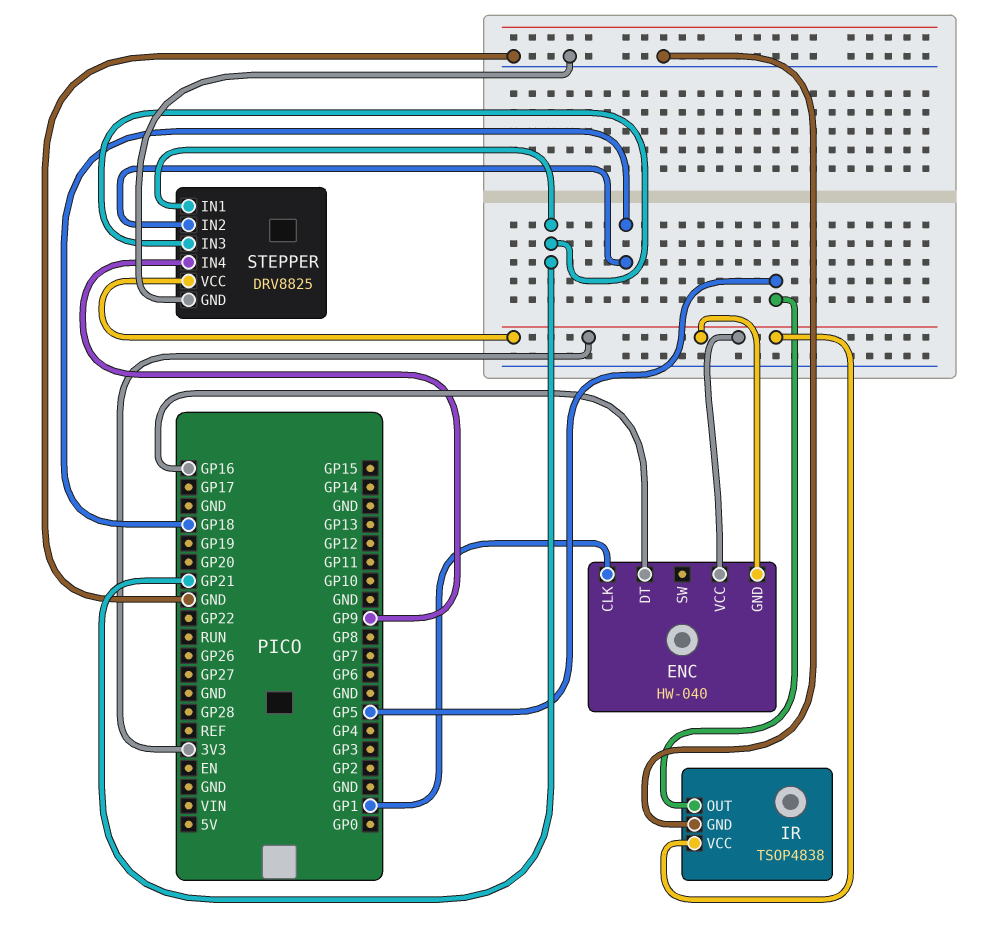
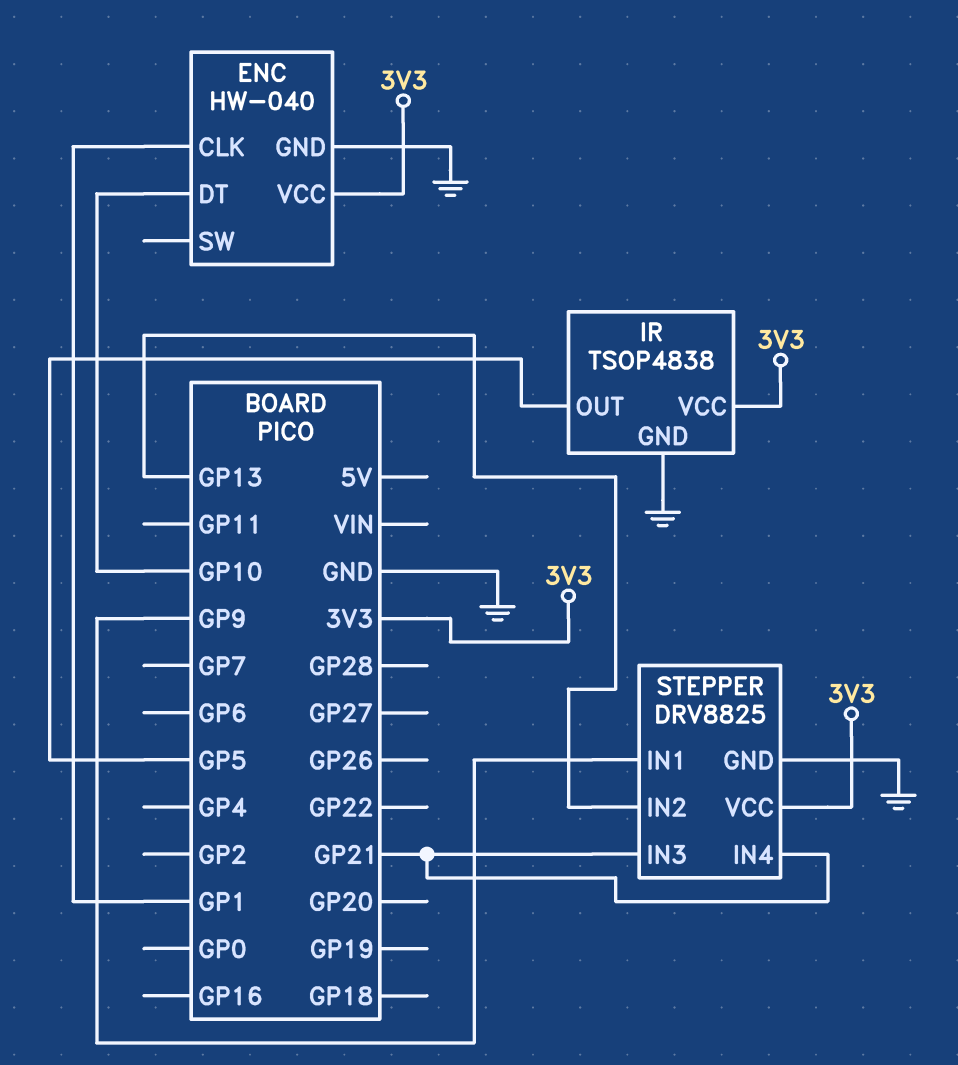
ENC pin DT: GP16 -> GP10
ENC pin GND: 3V3 -> GND
STEPPER pin IN1: GP21 -> GP9
STEPPER pin IN2: GP18 -> GP13
STEPPER pin IN4: GP9 -> GP21

